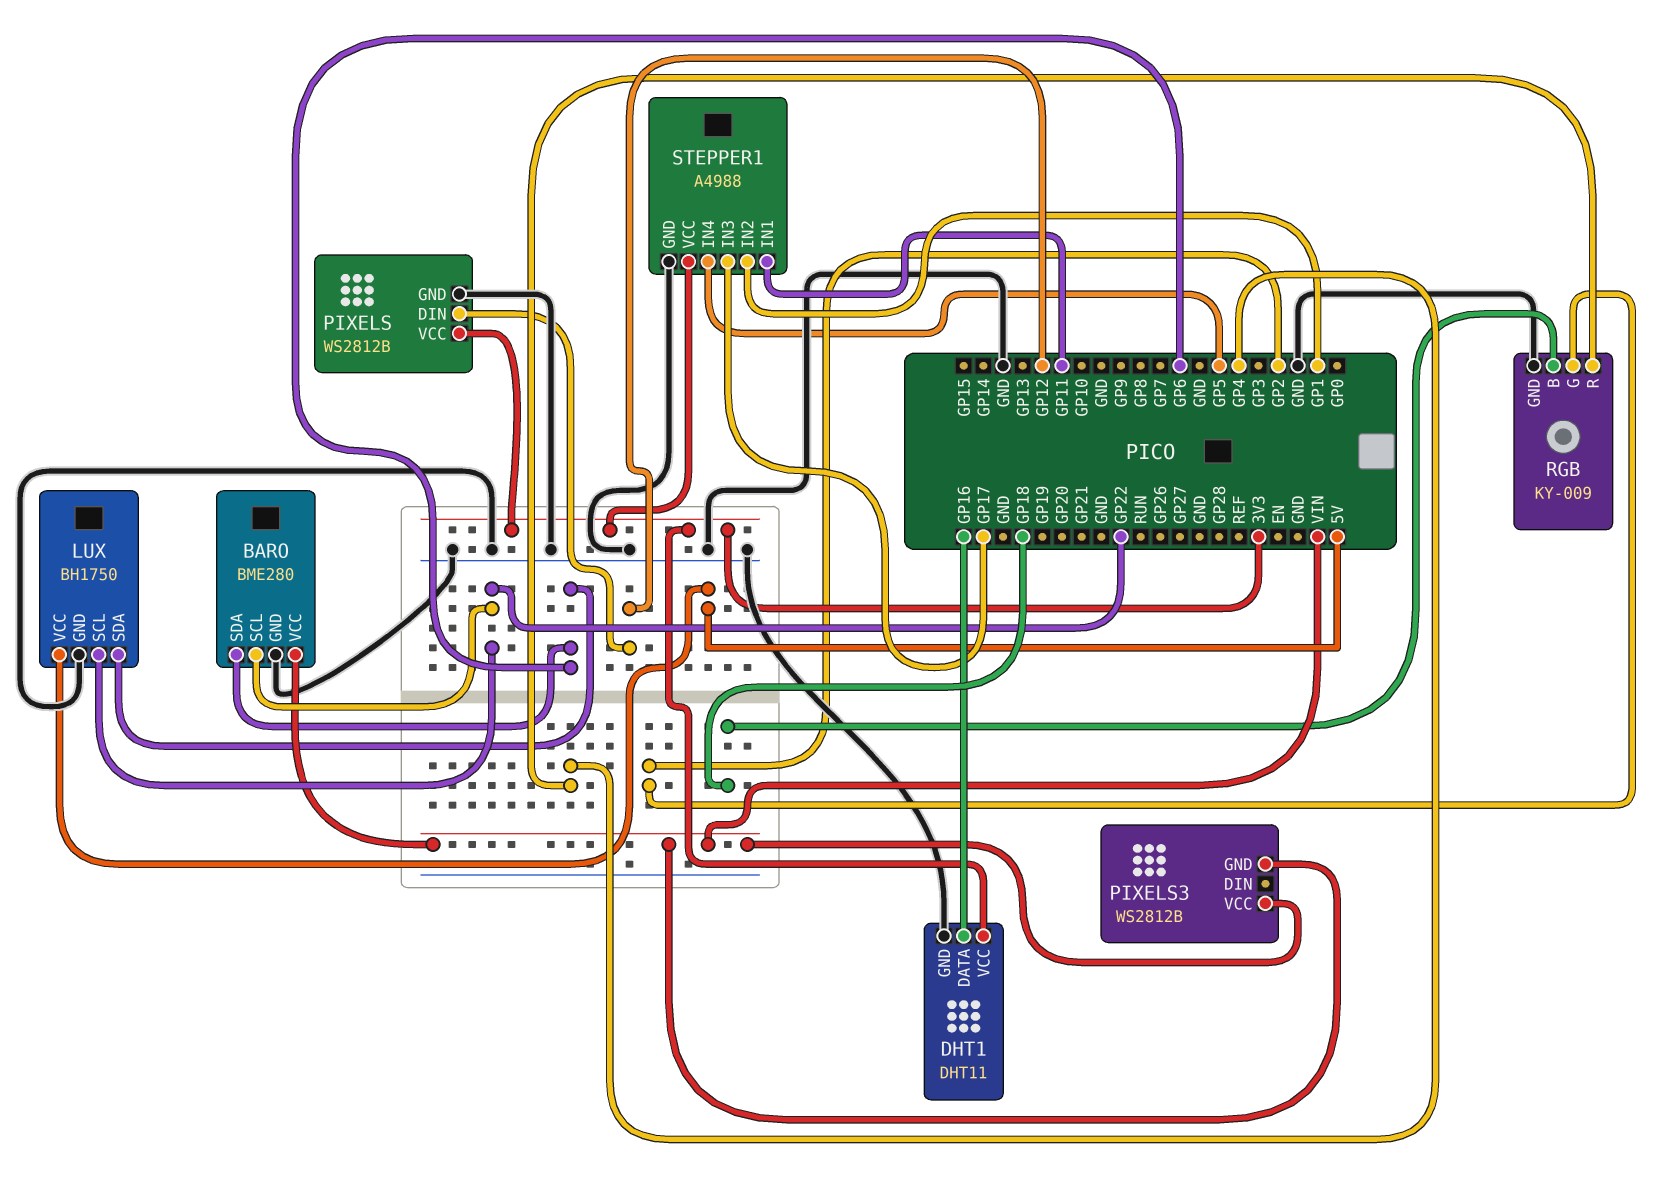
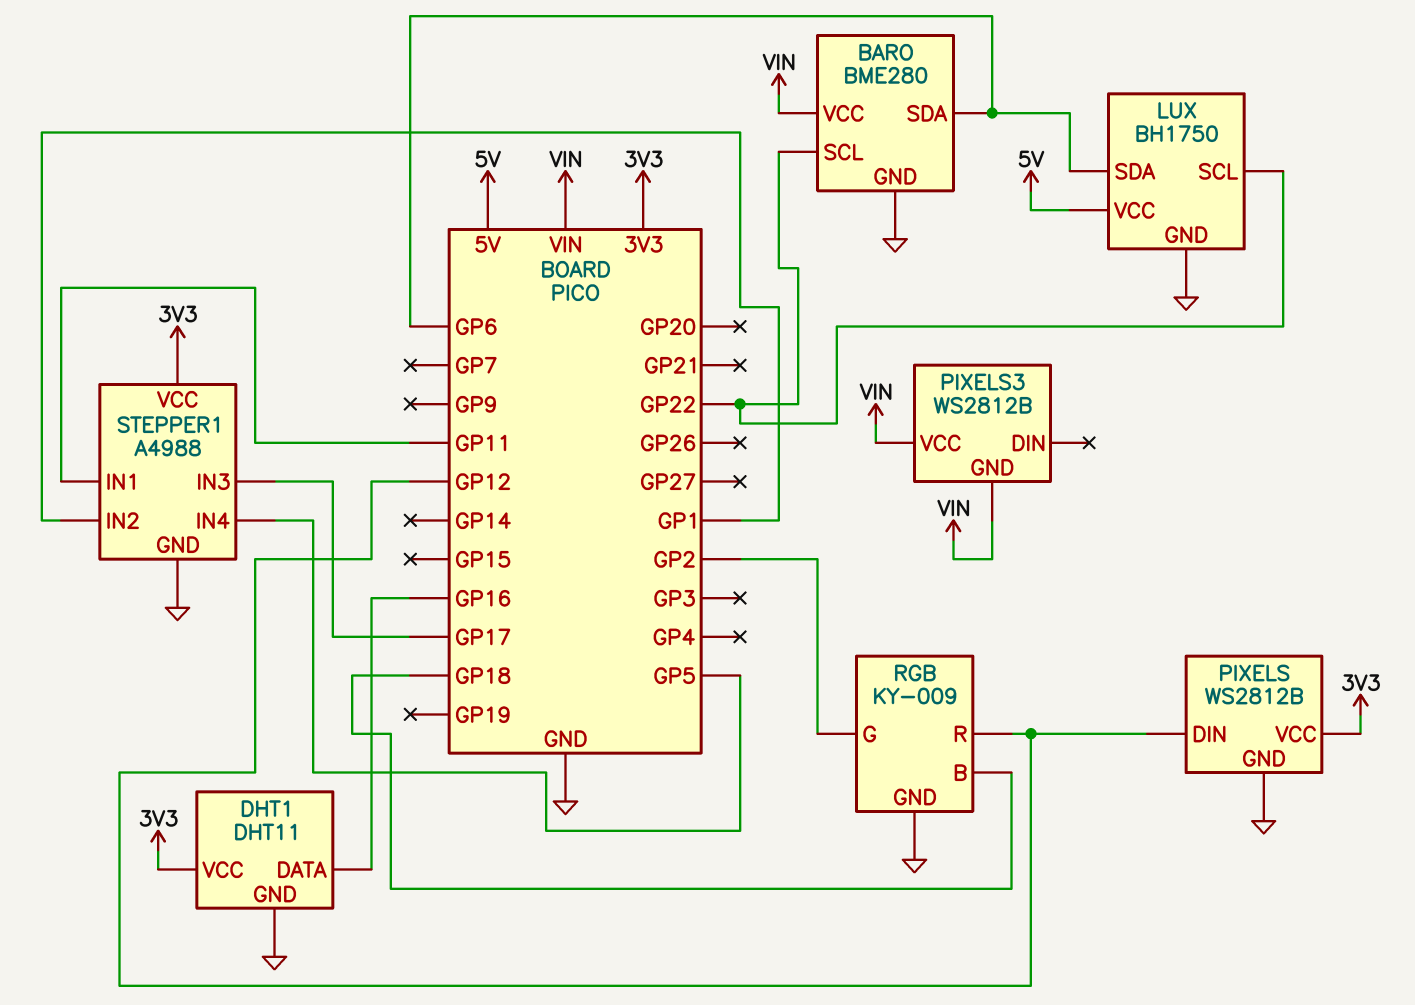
RGB pin R: GP4 -> GP12

